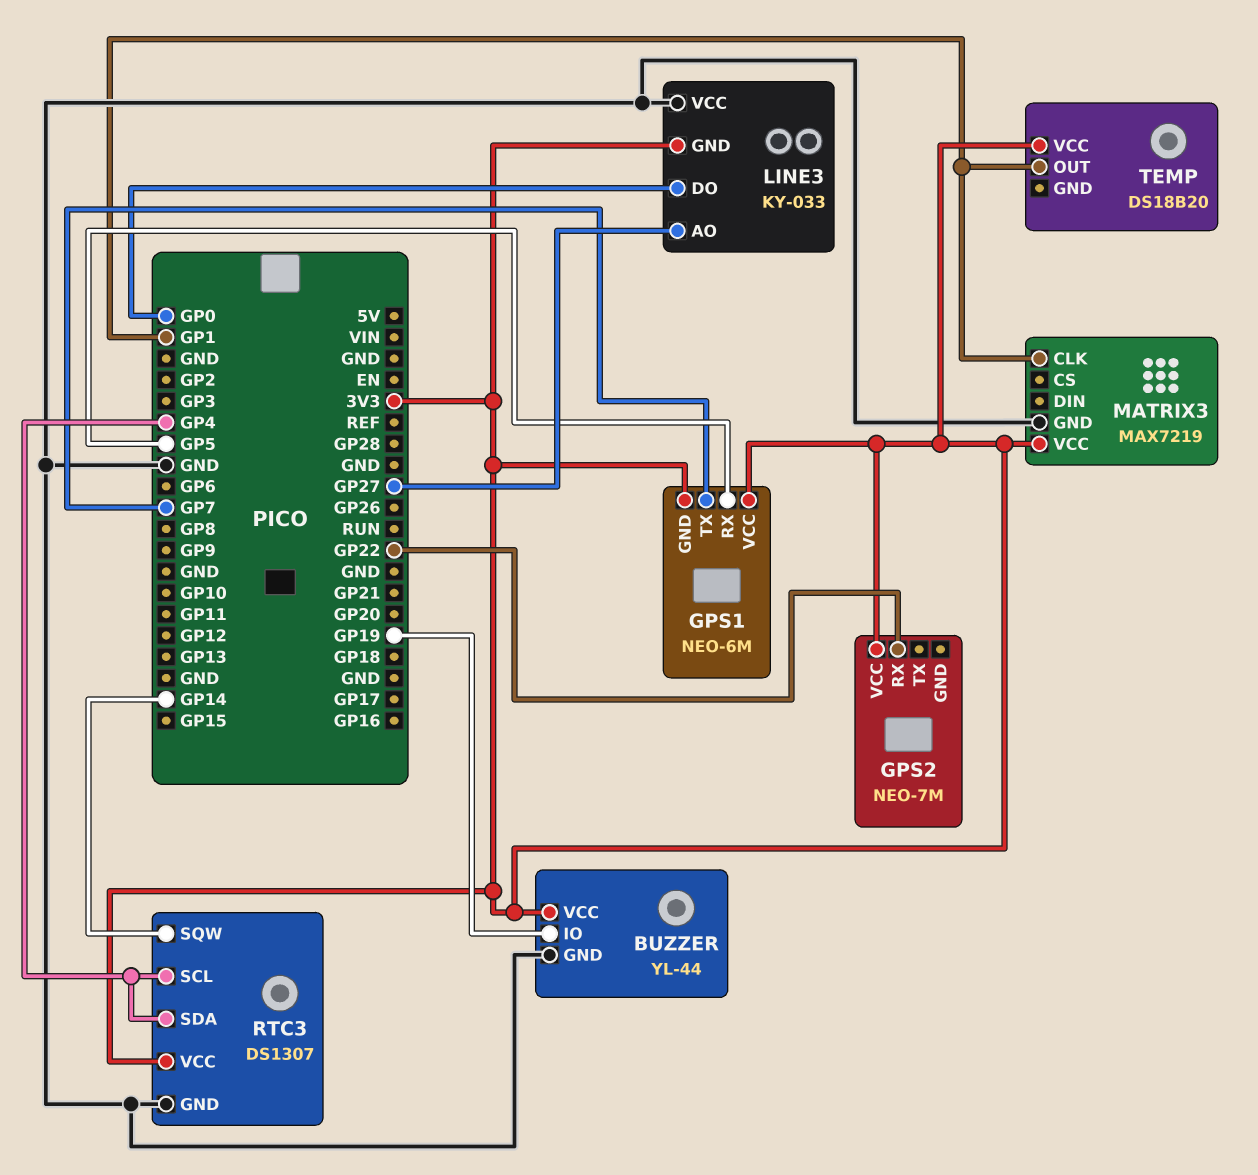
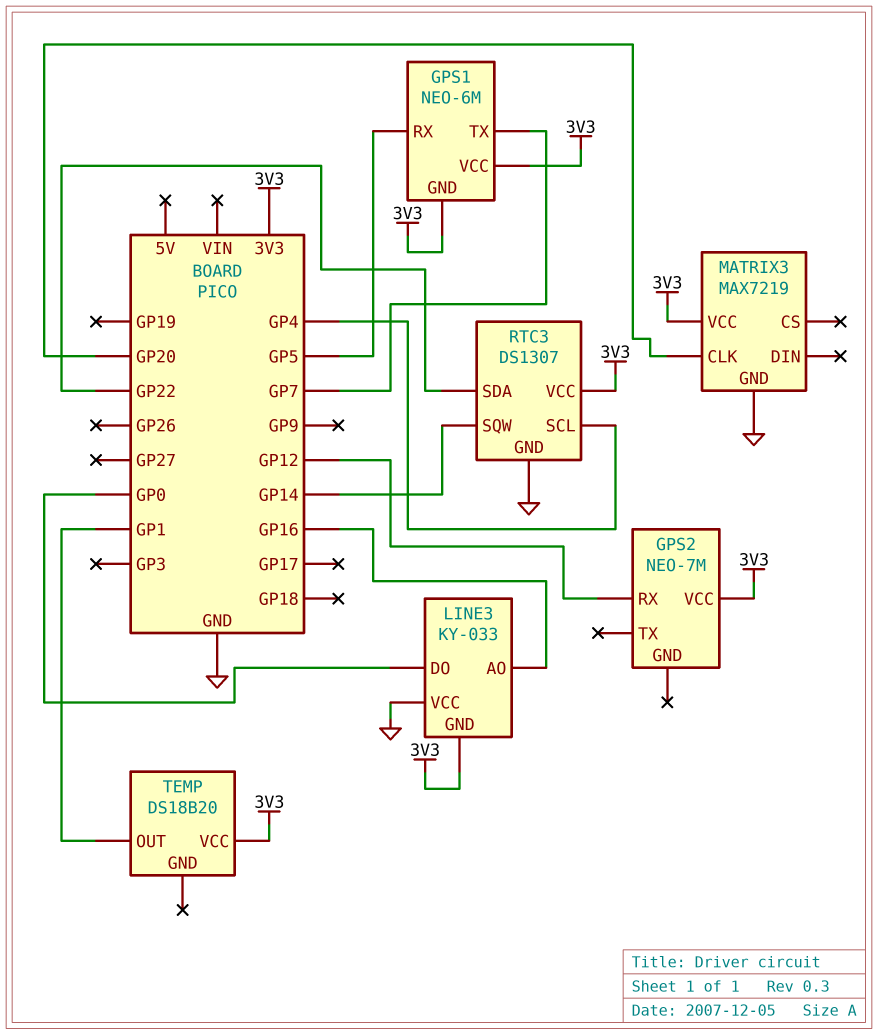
BUZZER: YL-44 -> none
BUZZER pin GND: GND -> none
BUZZER pin IO: GP19 -> none
BUZZER pin VCC: 3V3 -> none
GPS2 pin RX: GP22 -> GP12
LINE3 pin AO: GP27 -> GP16
MATRIX3 pin CLK: GP1 -> GP20
RTC3 pin SDA: GP4 -> GP22

